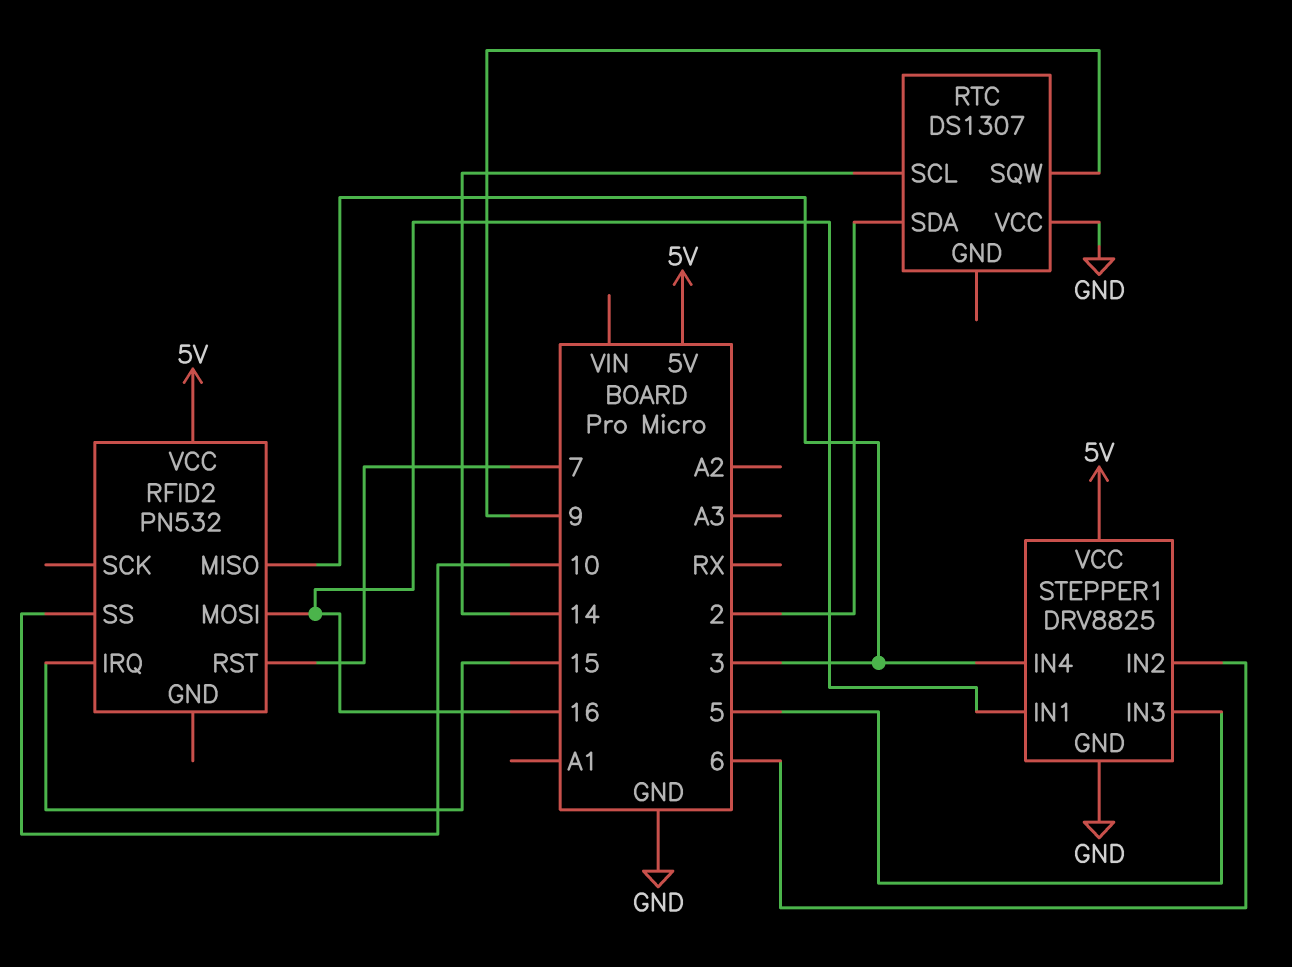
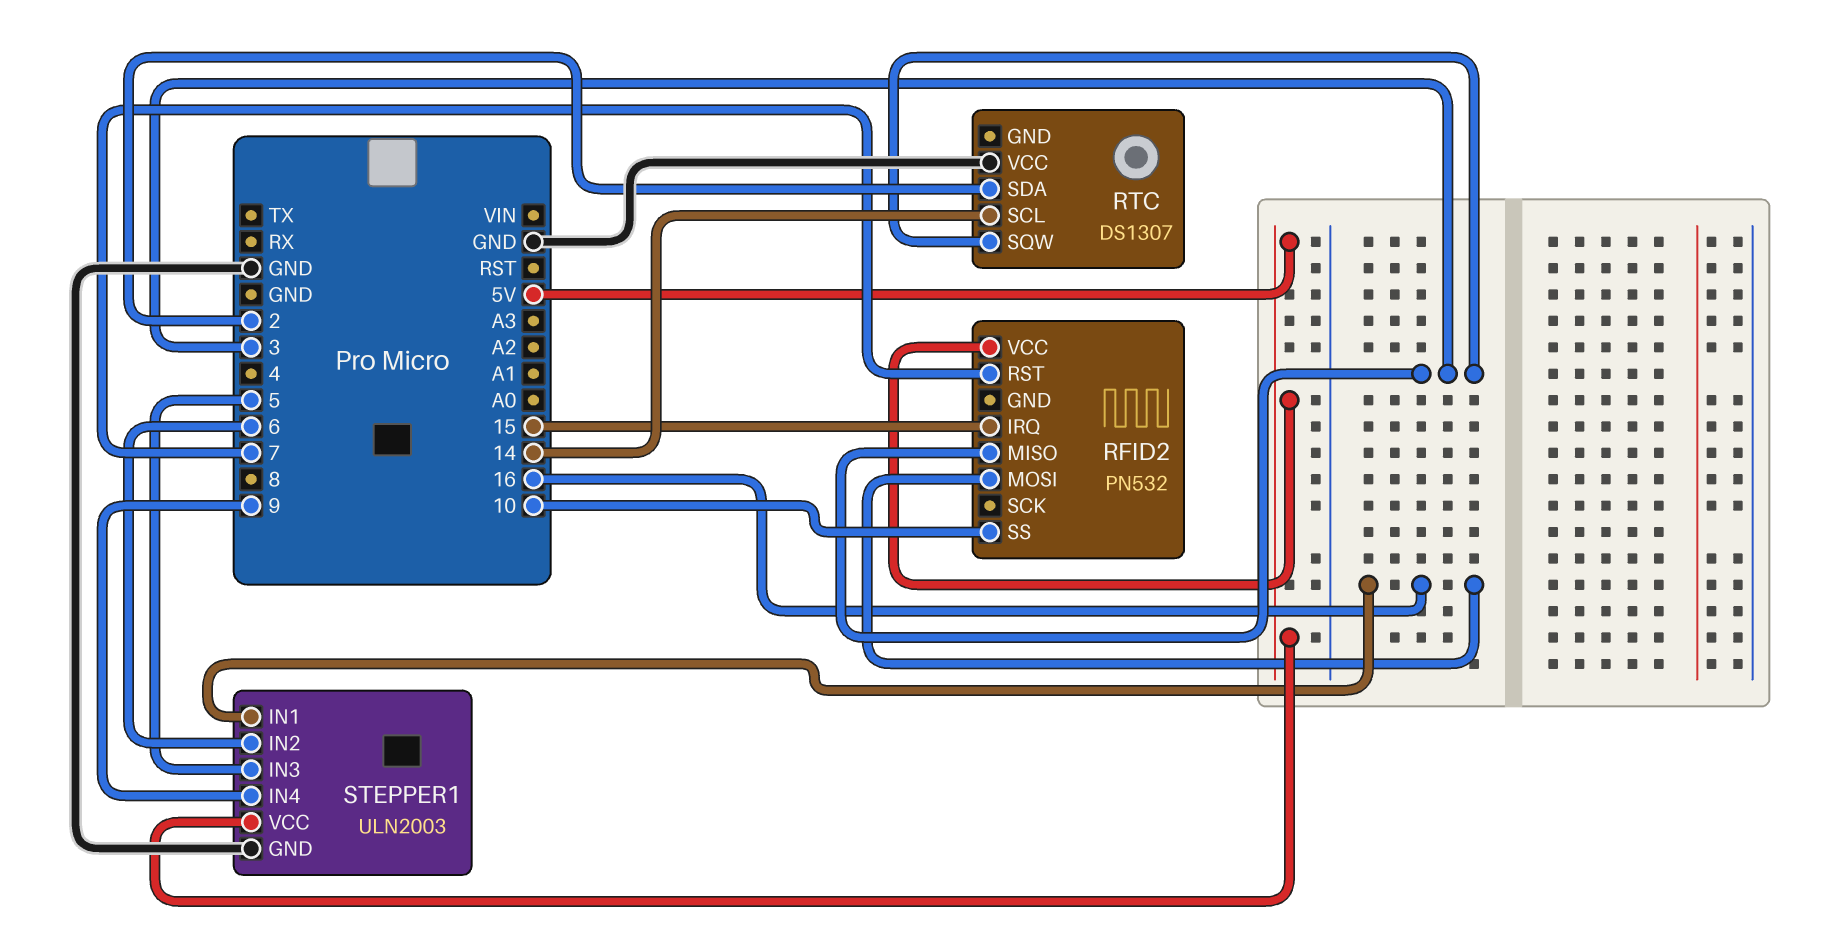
RTC pin SQW: 9 -> 3
STEPPER1: DRV8825 -> ULN2003
STEPPER1 pin IN4: 3 -> 9

